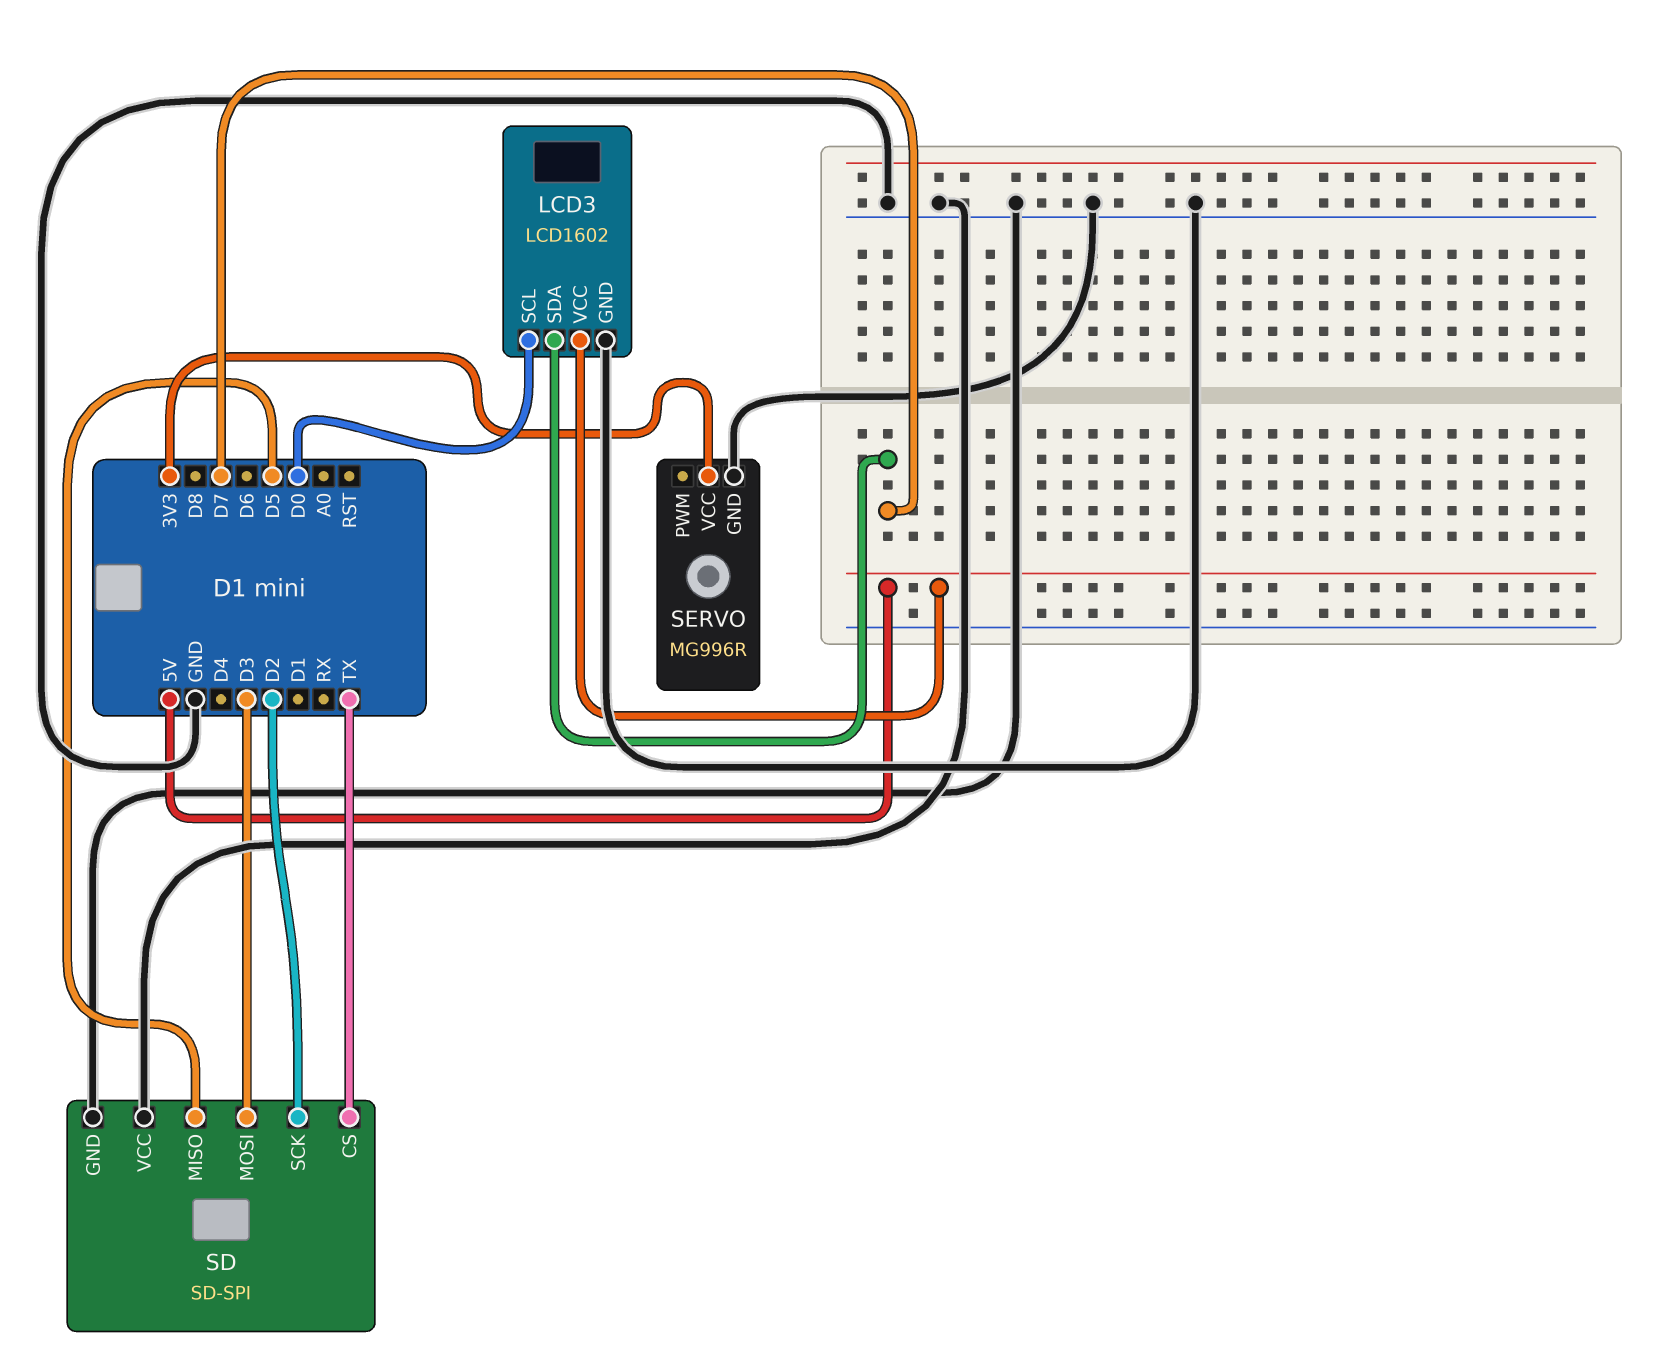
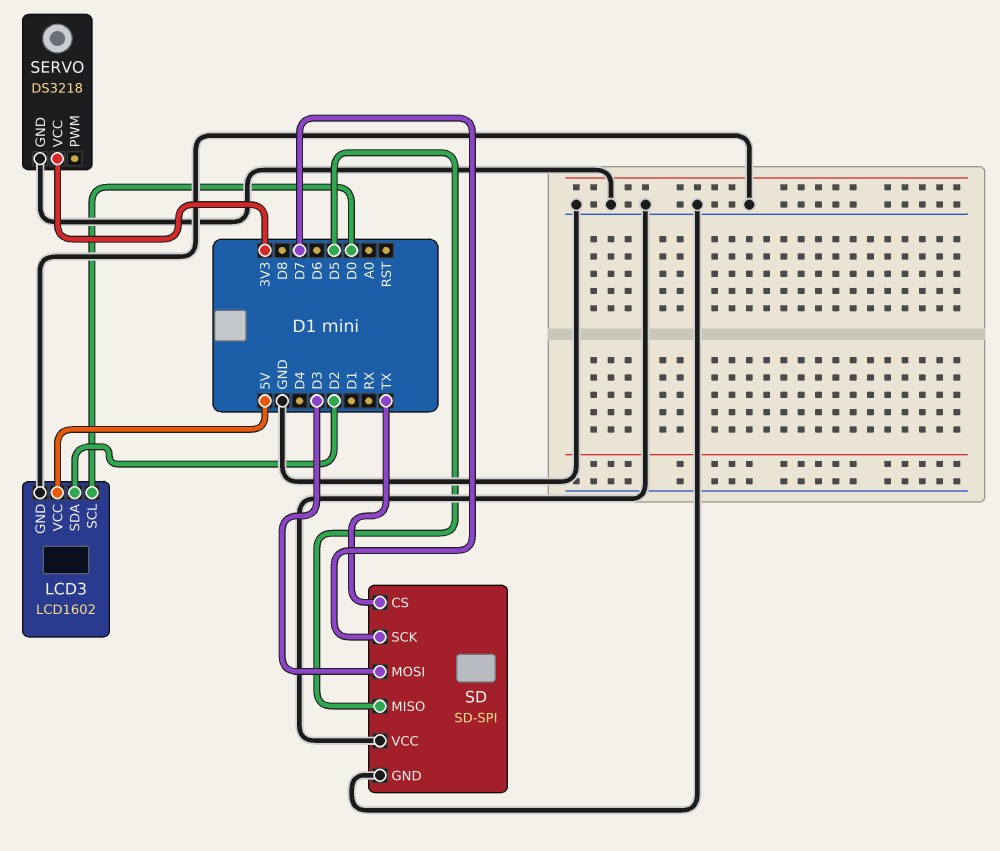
LCD3 pin SDA: D7 -> D2
SD pin SCK: D2 -> D7
SERVO: MG996R -> DS3218

